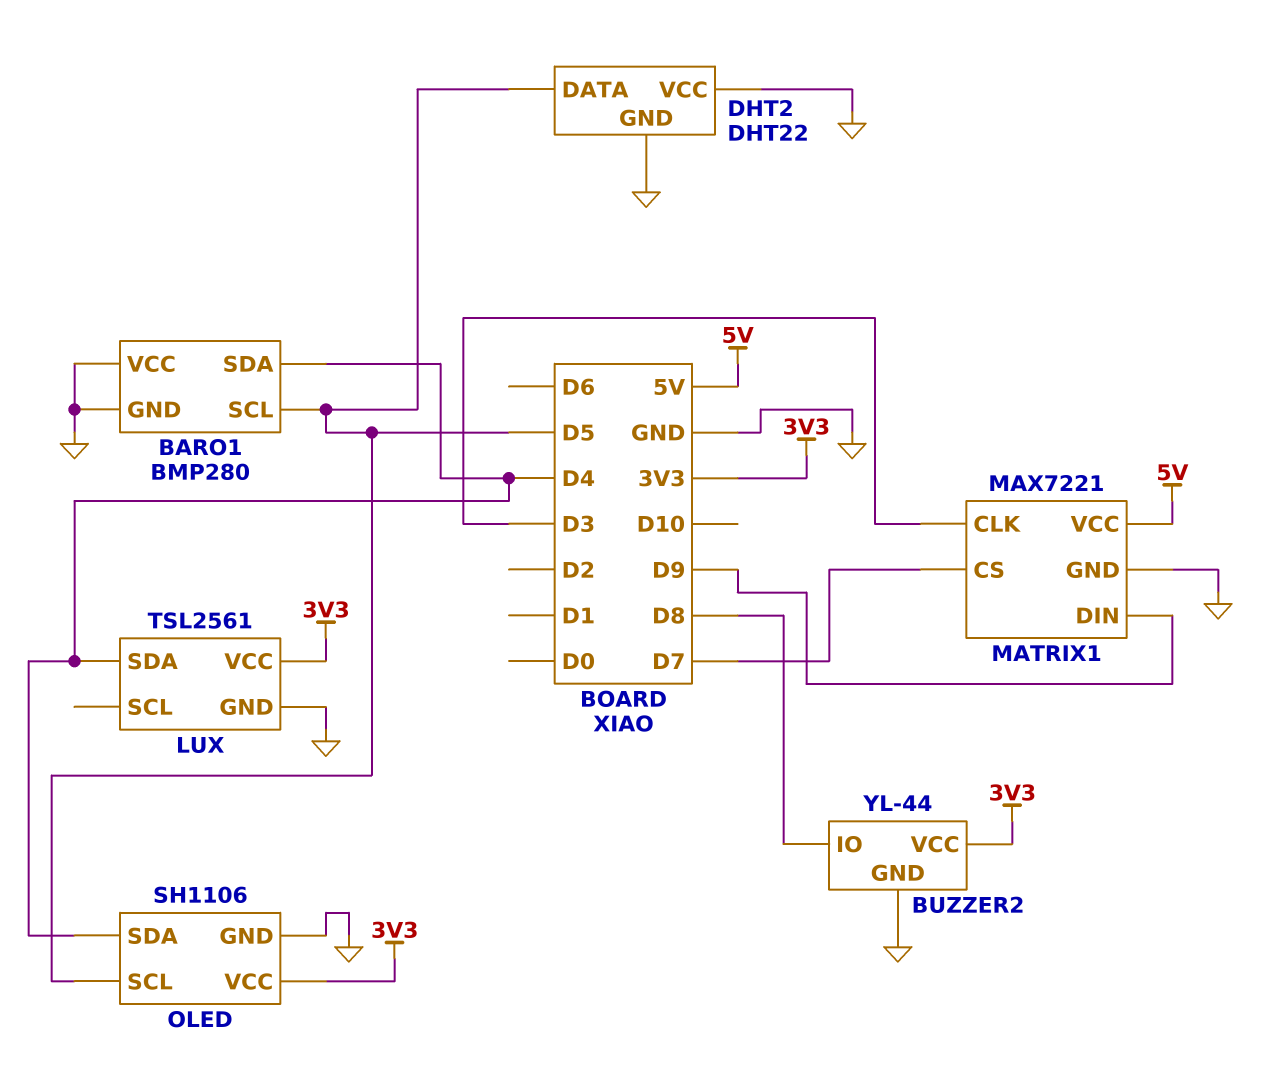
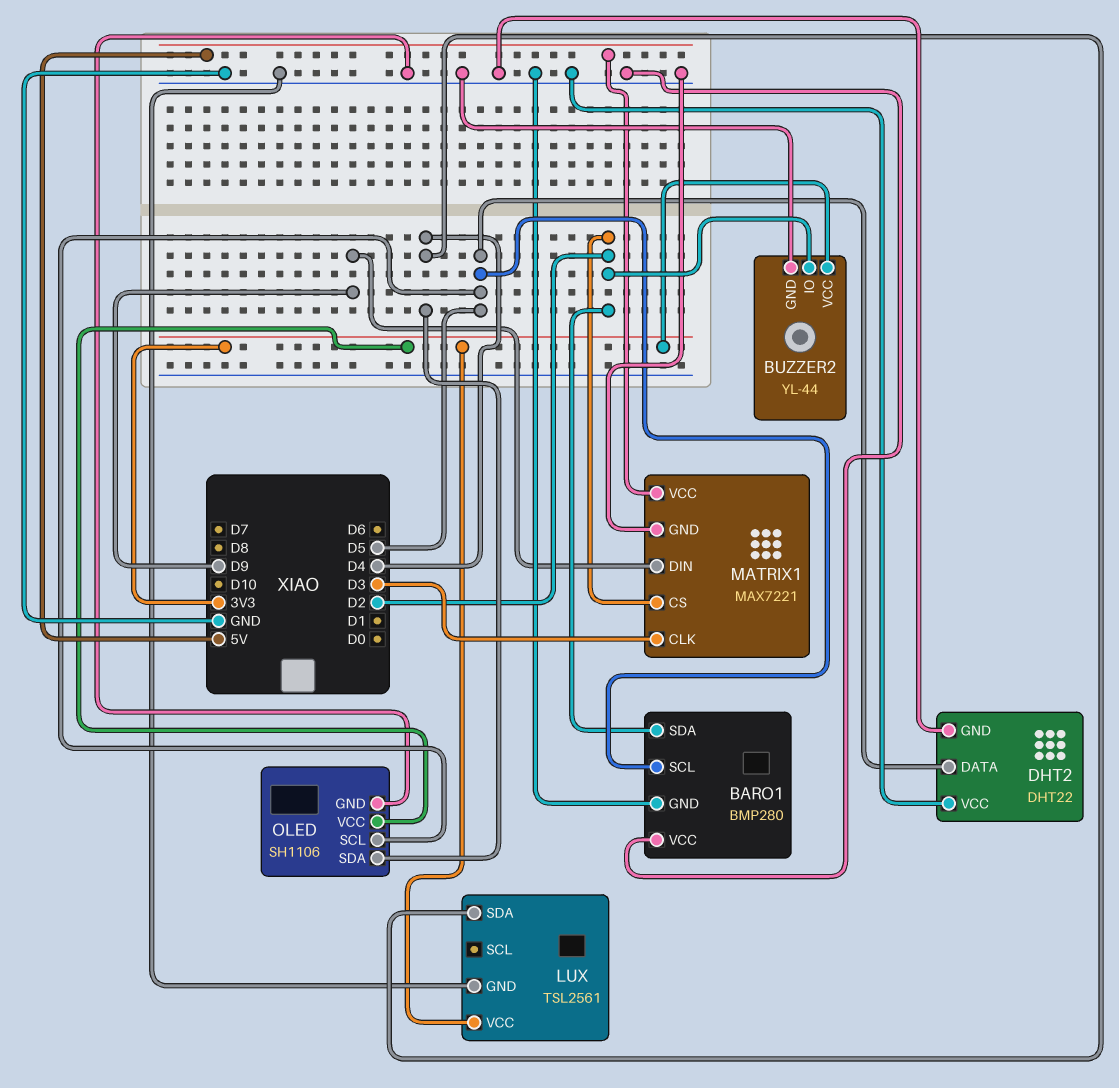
BARO1 pin SDA: D4 -> D2
BUZZER2 pin IO: D8 -> D2
MATRIX1 pin CS: D7 -> D2

